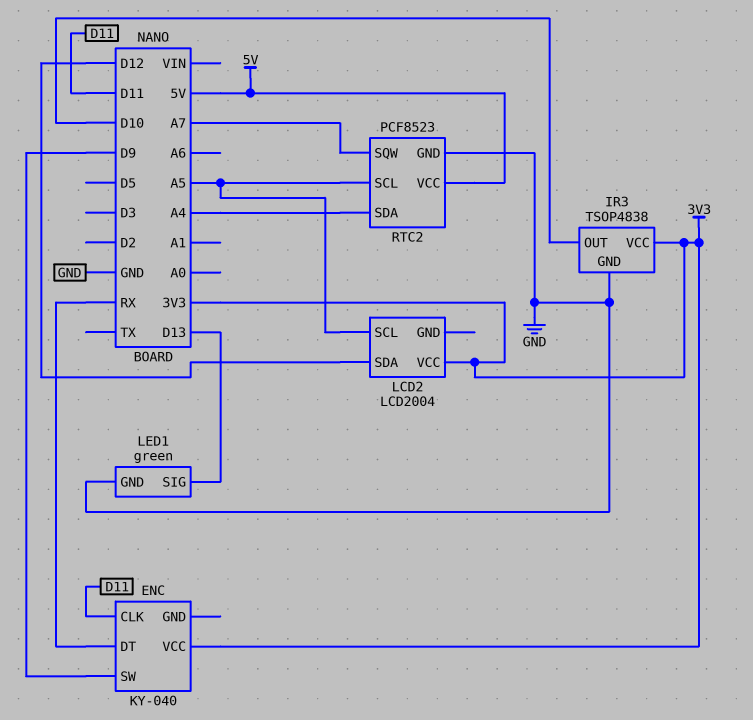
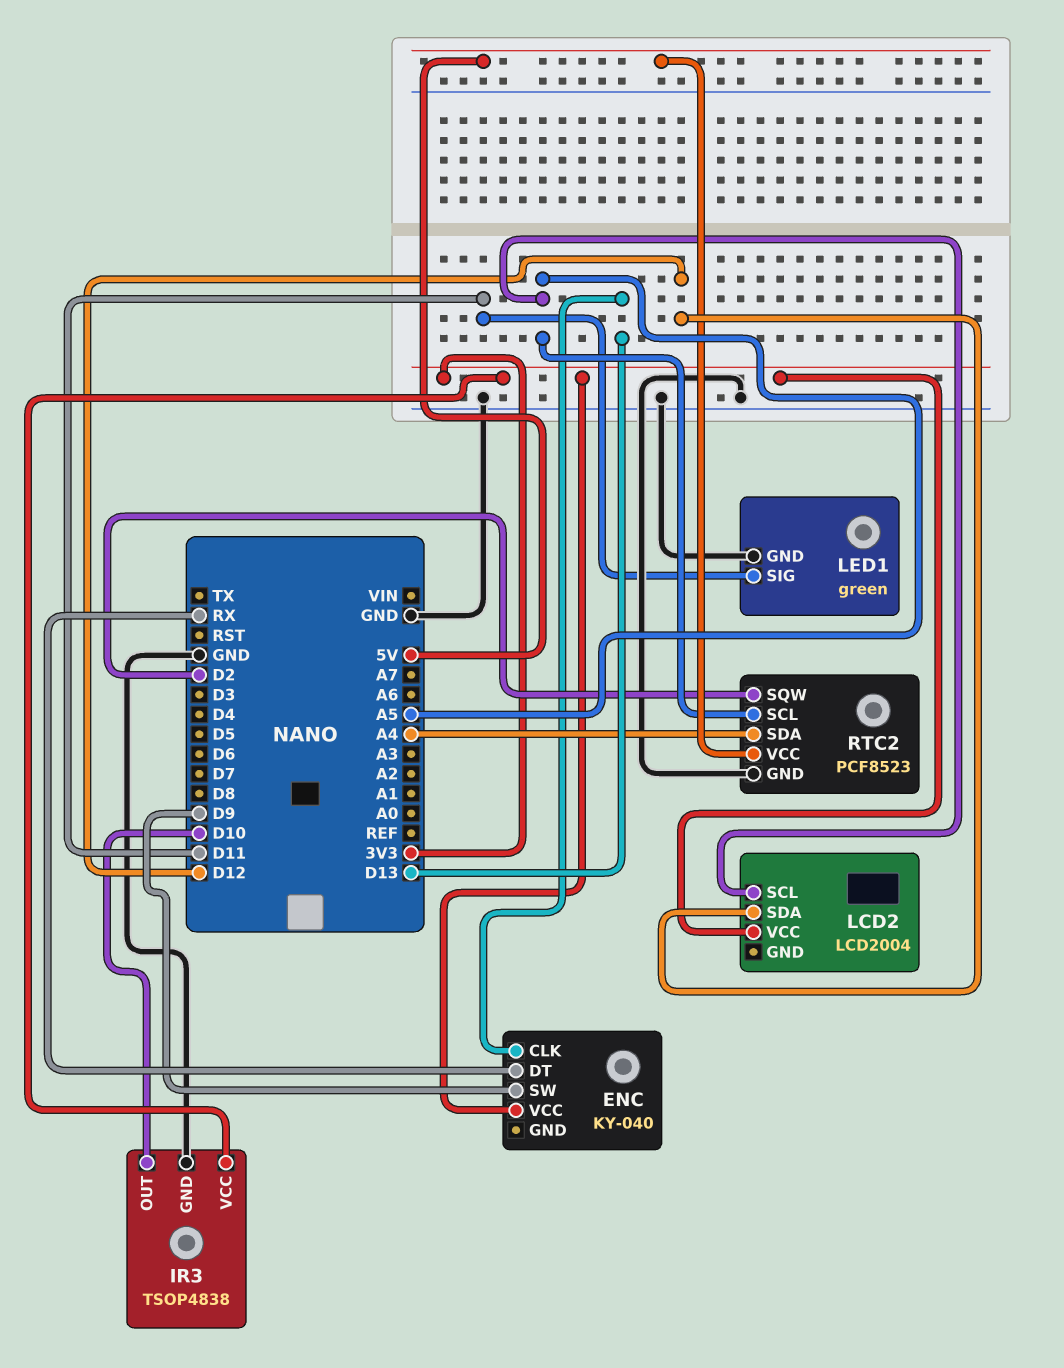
ENC pin CLK: D11 -> D13
LED1 pin SIG: D13 -> D11
RTC2 pin SQW: A7 -> D2

